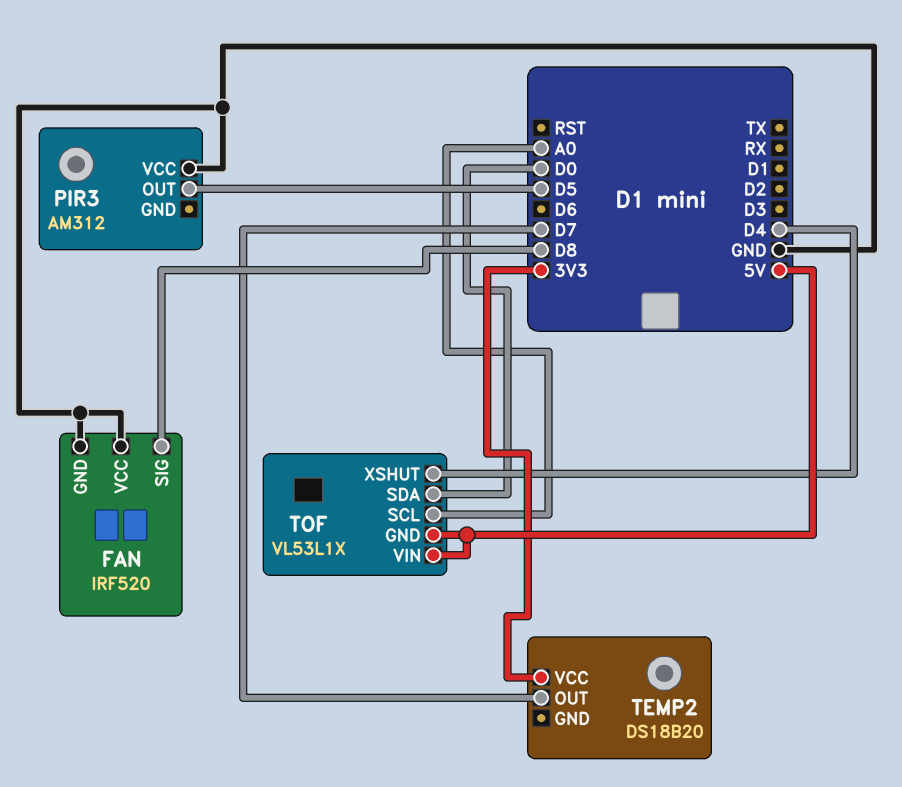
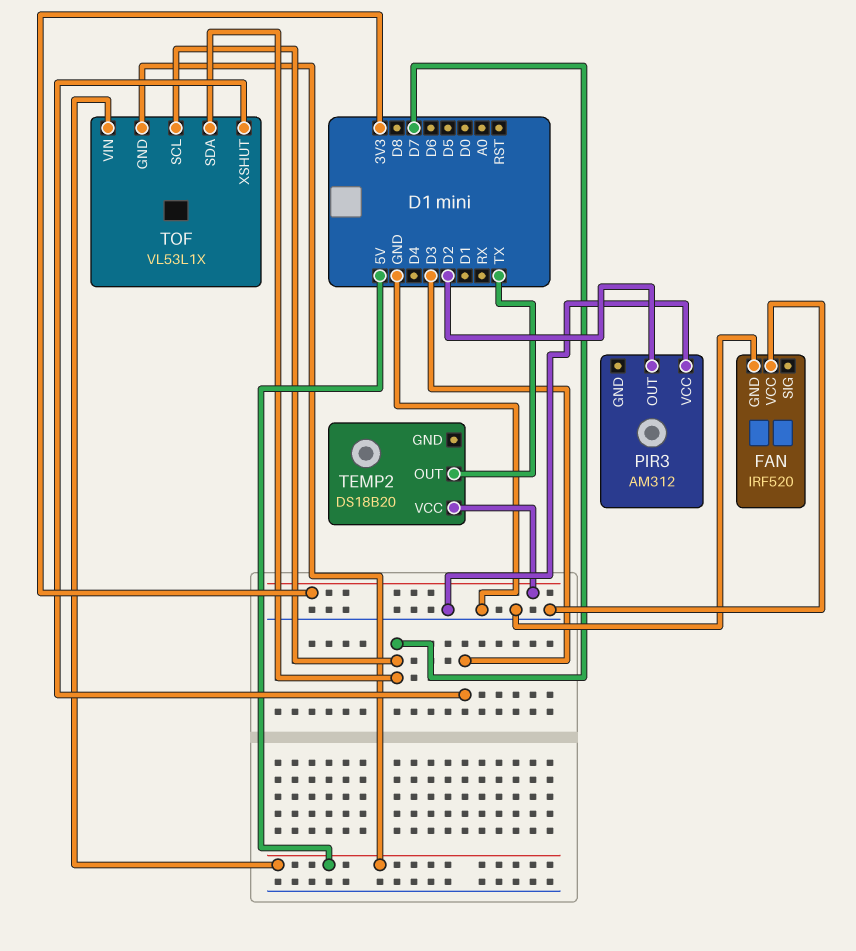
FAN pin SIG: D8 -> none
PIR3 pin OUT: D5 -> D2
TEMP2 pin OUT: D7 -> TX
TOF pin SCL: A0 -> D7
TOF pin SDA: D0 -> D7
TOF pin XSHUT: D4 -> D3

